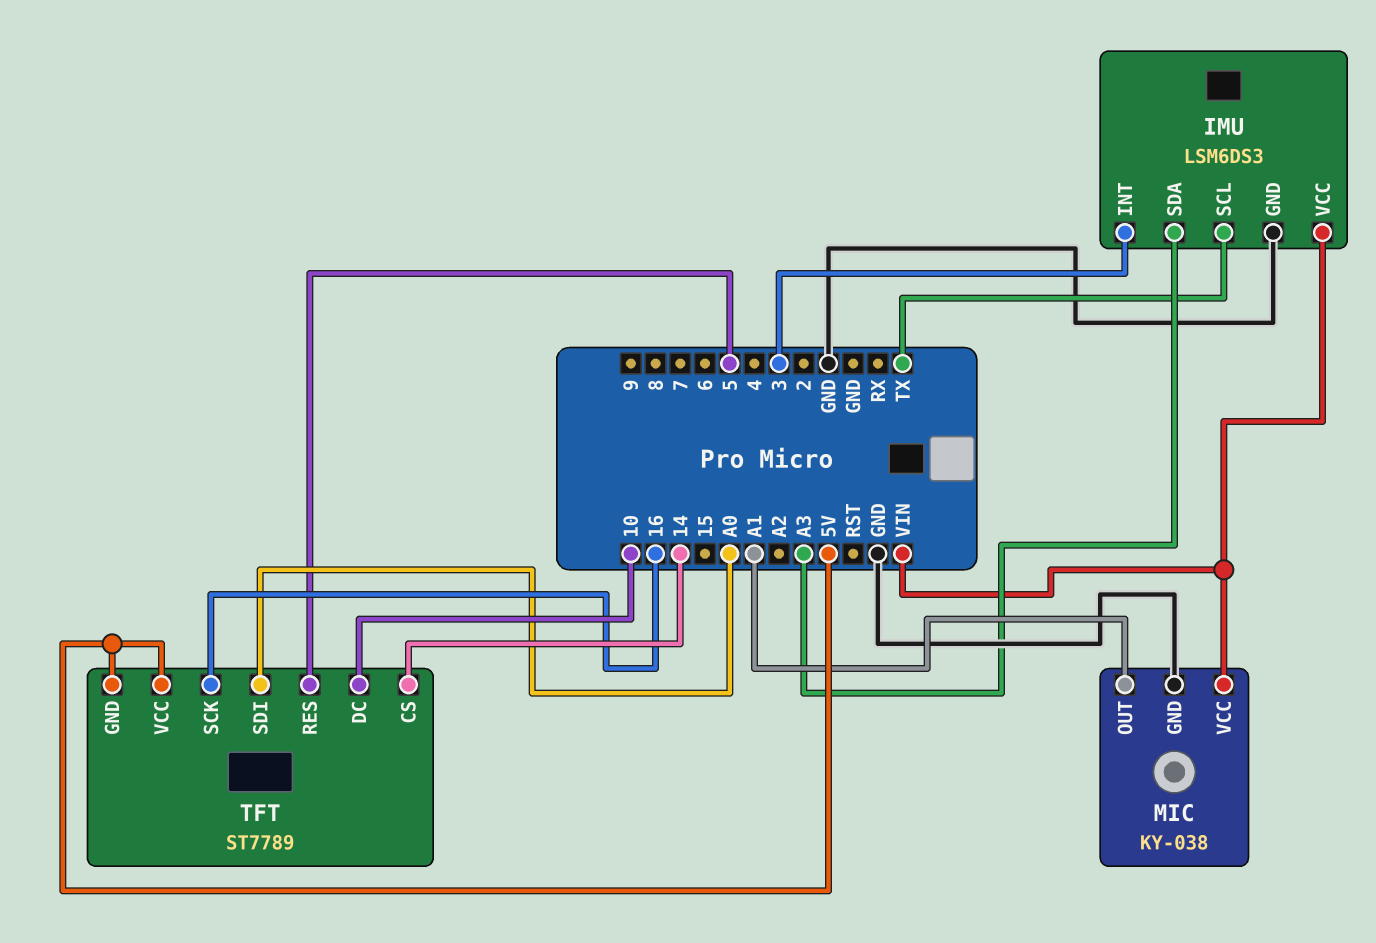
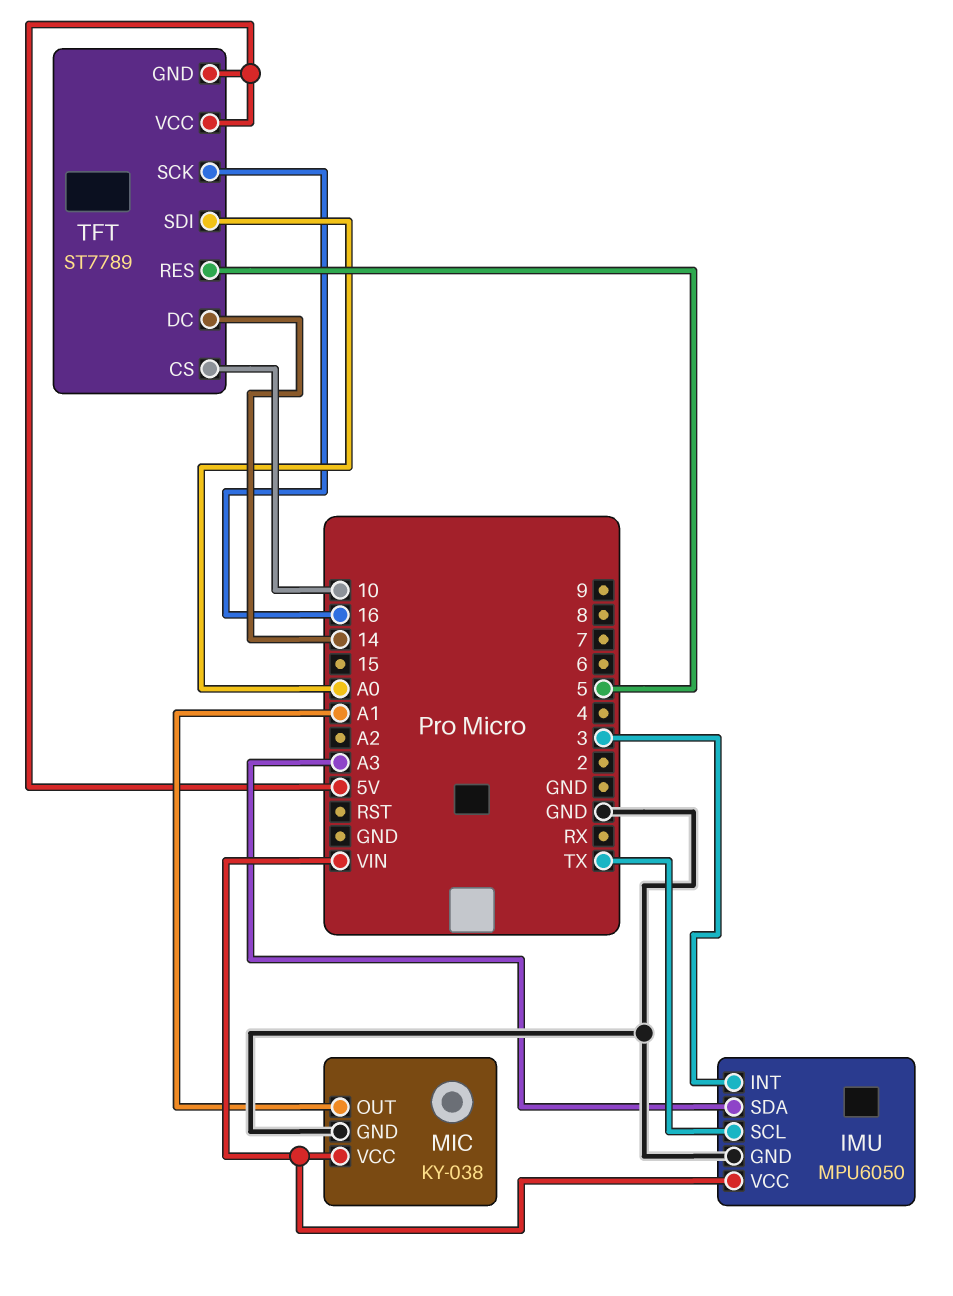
IMU: LSM6DS3 -> MPU6050
TFT pin CS: 14 -> 10
TFT pin DC: 10 -> 14

